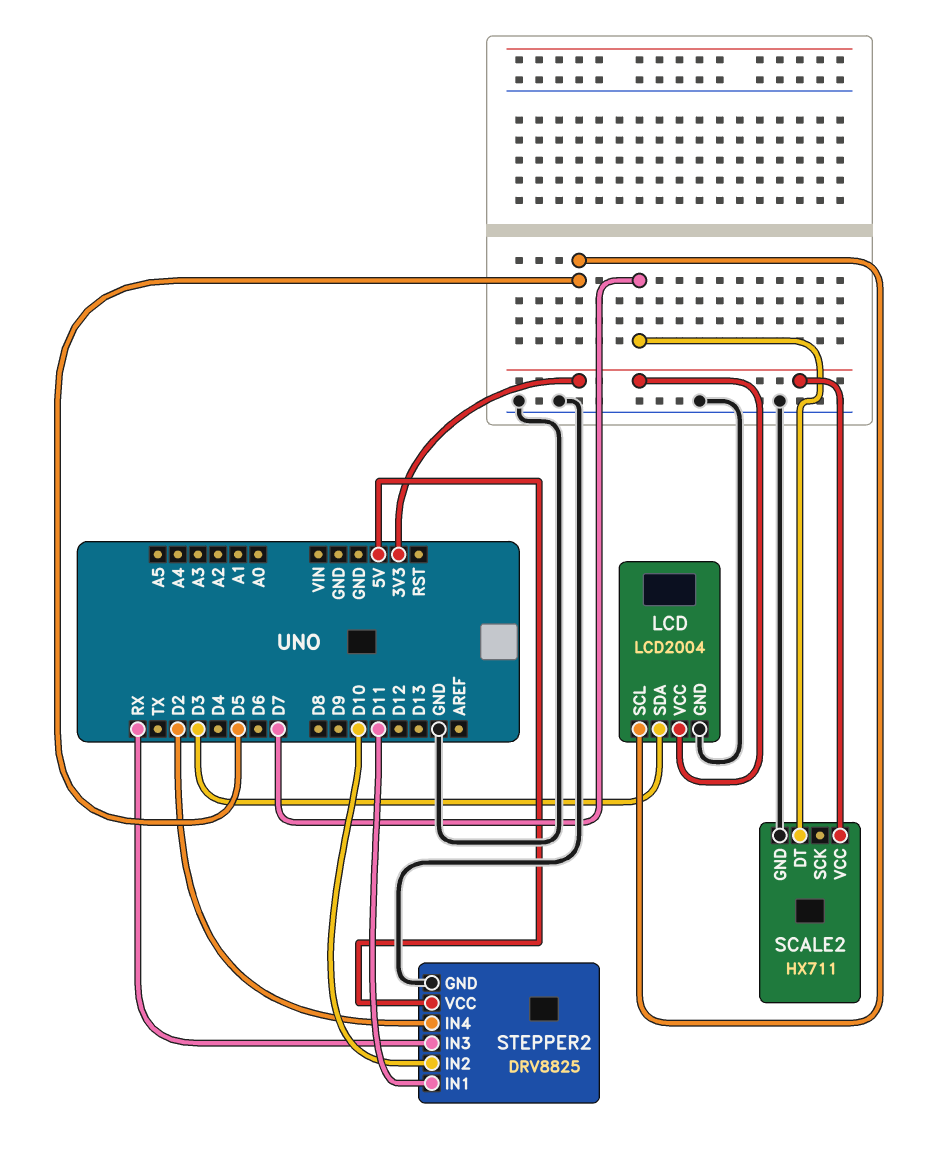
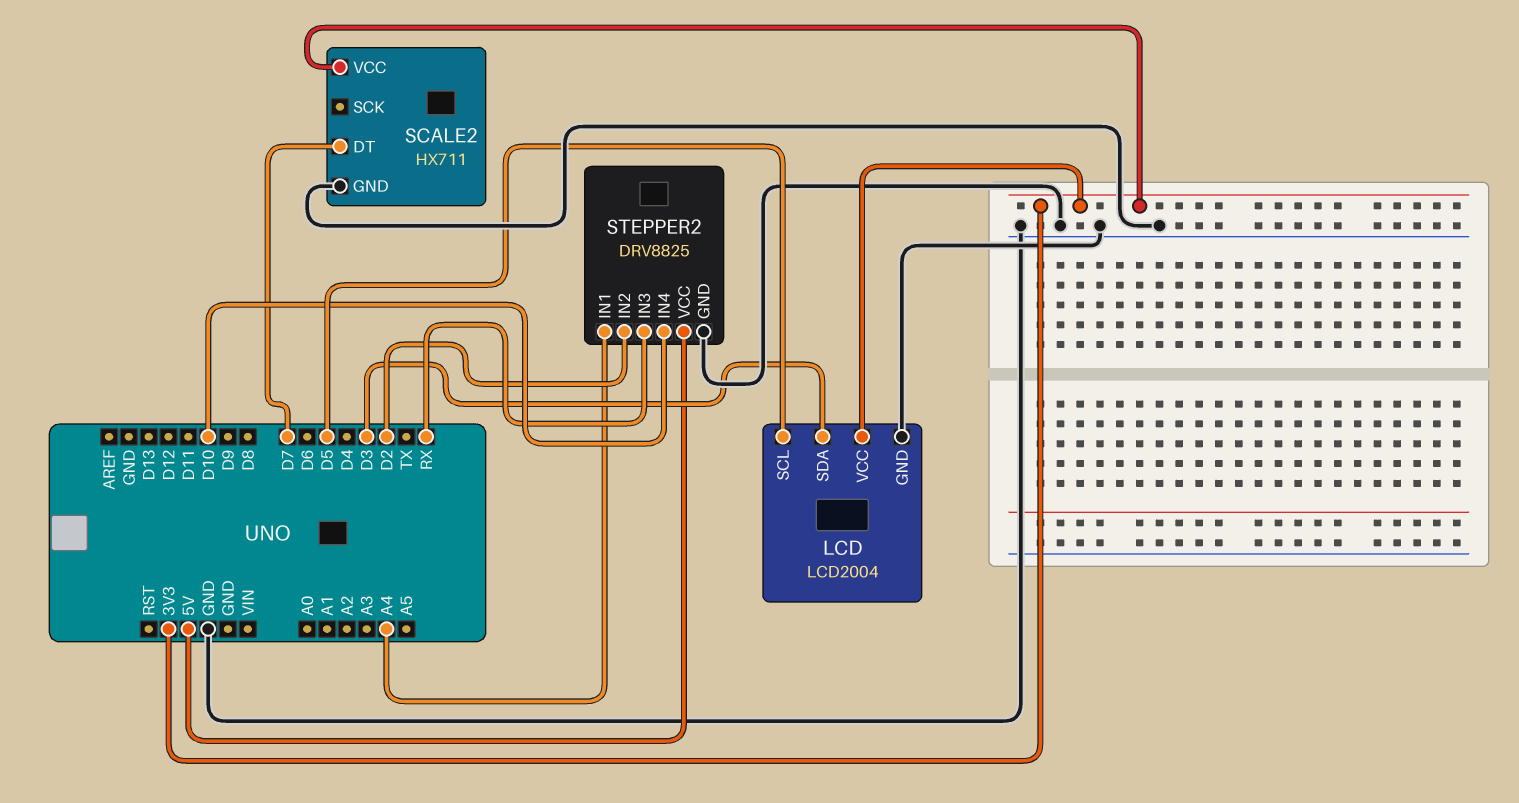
STEPPER2 pin IN1: D11 -> A4
STEPPER2 pin IN2: D10 -> D2
STEPPER2 pin IN4: D2 -> D10

